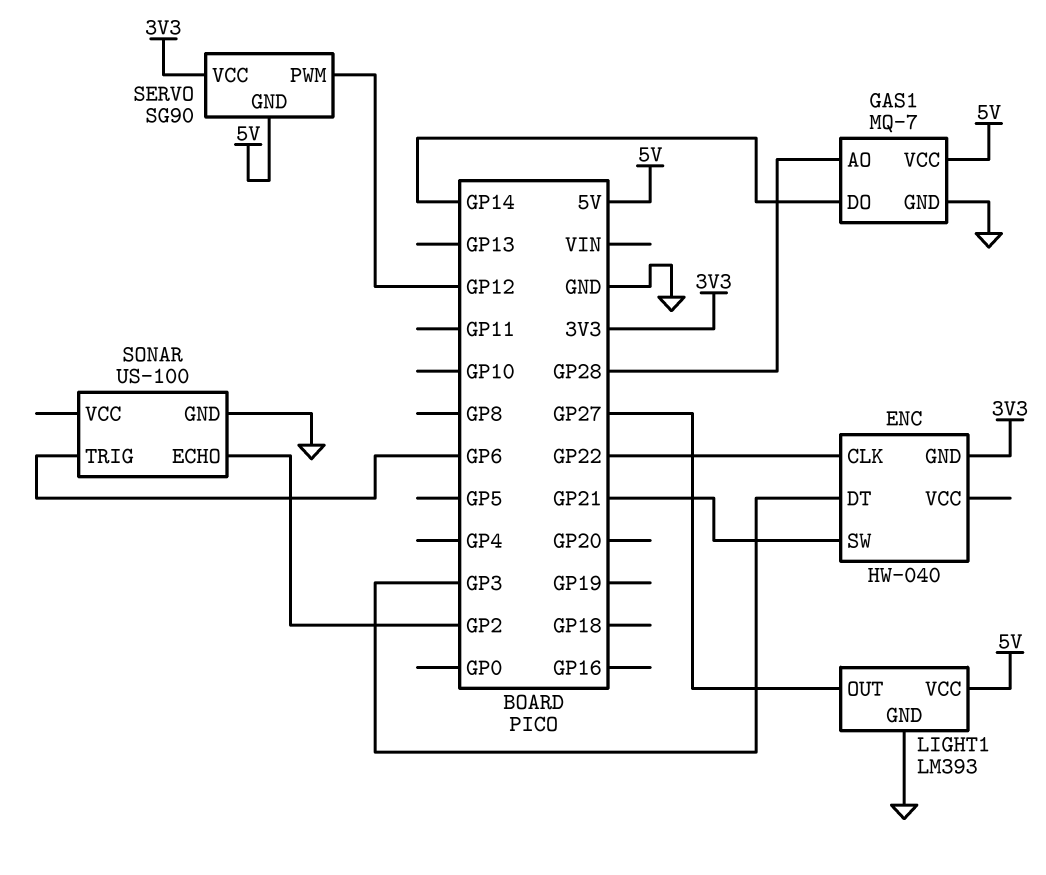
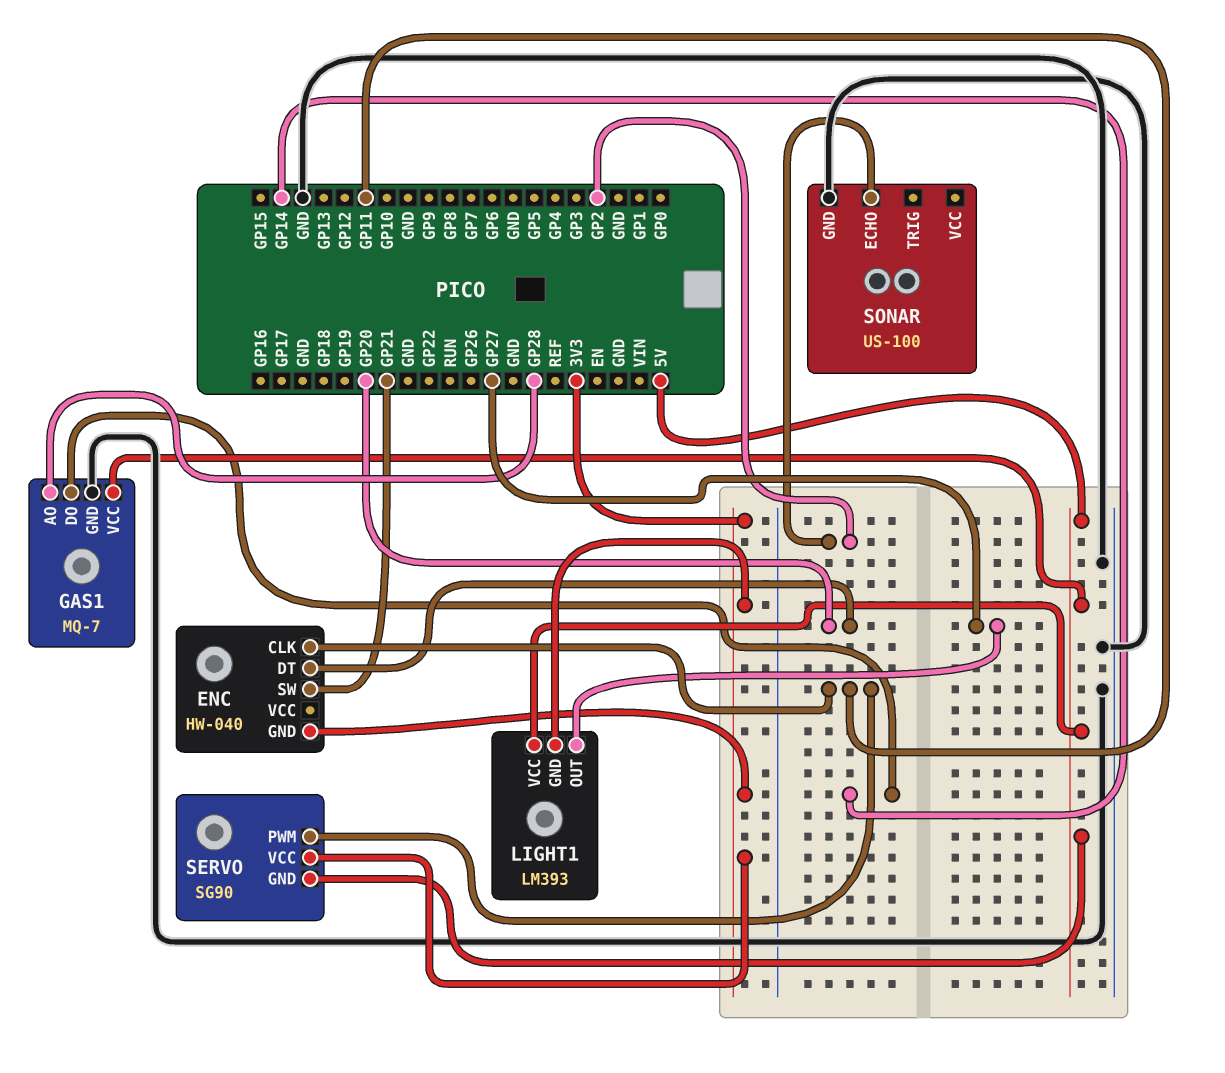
ENC pin CLK: GP22 -> GP11
ENC pin DT: GP3 -> GP20
LIGHT1 pin GND: GND -> 3V3
SERVO pin PWM: GP12 -> GP11
SONAR pin TRIG: GP6 -> none

